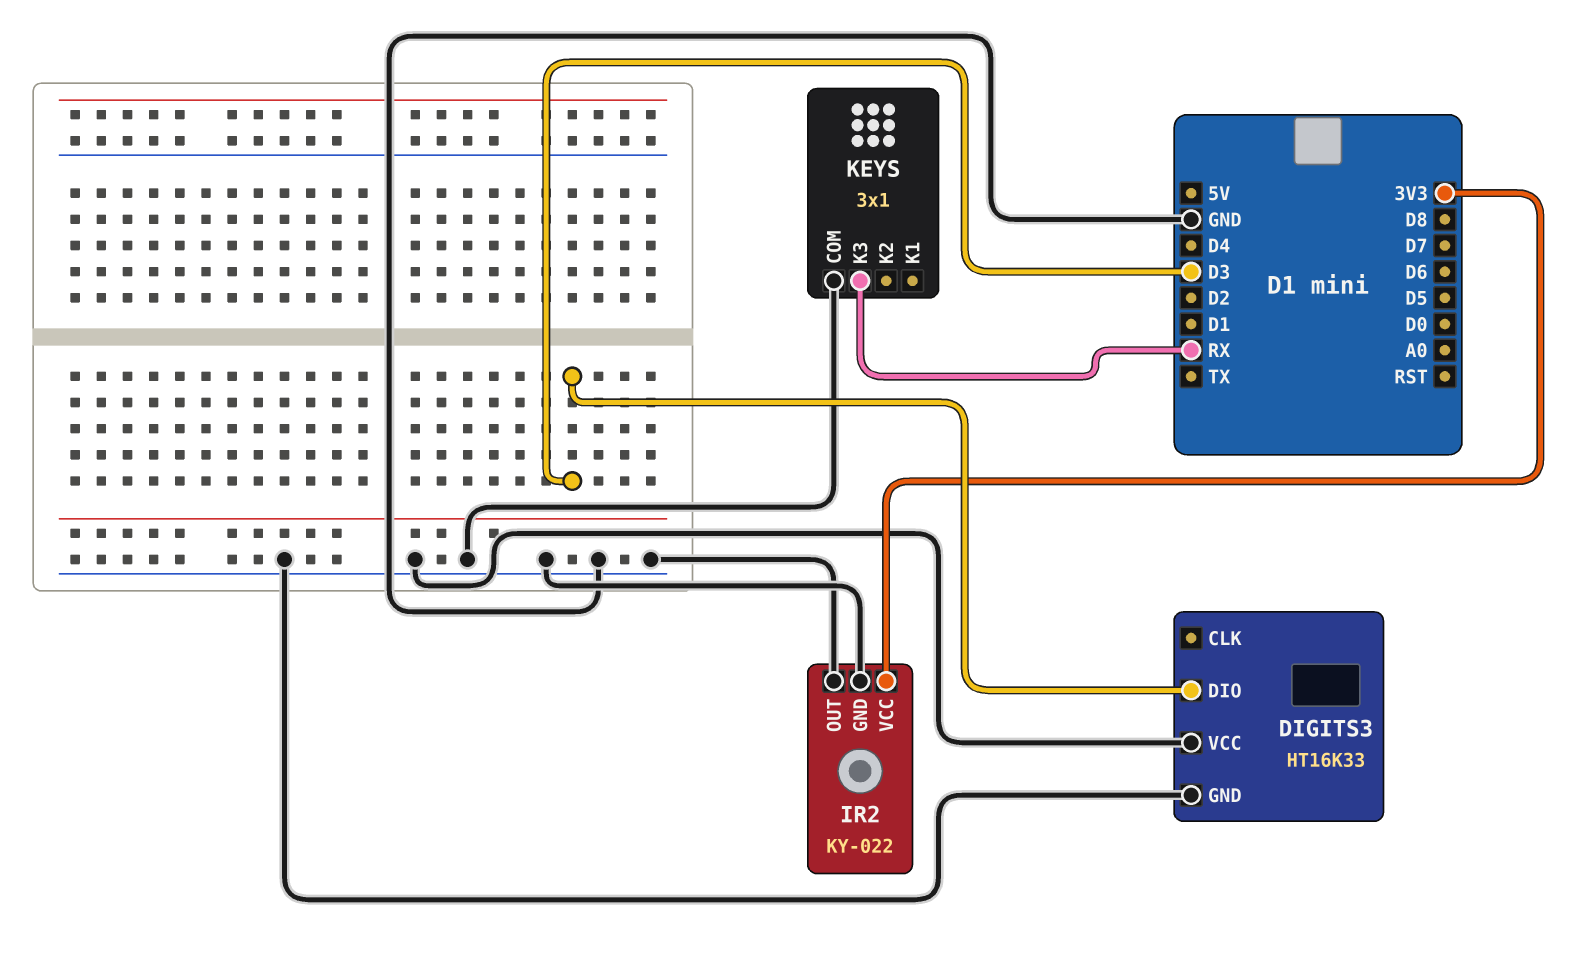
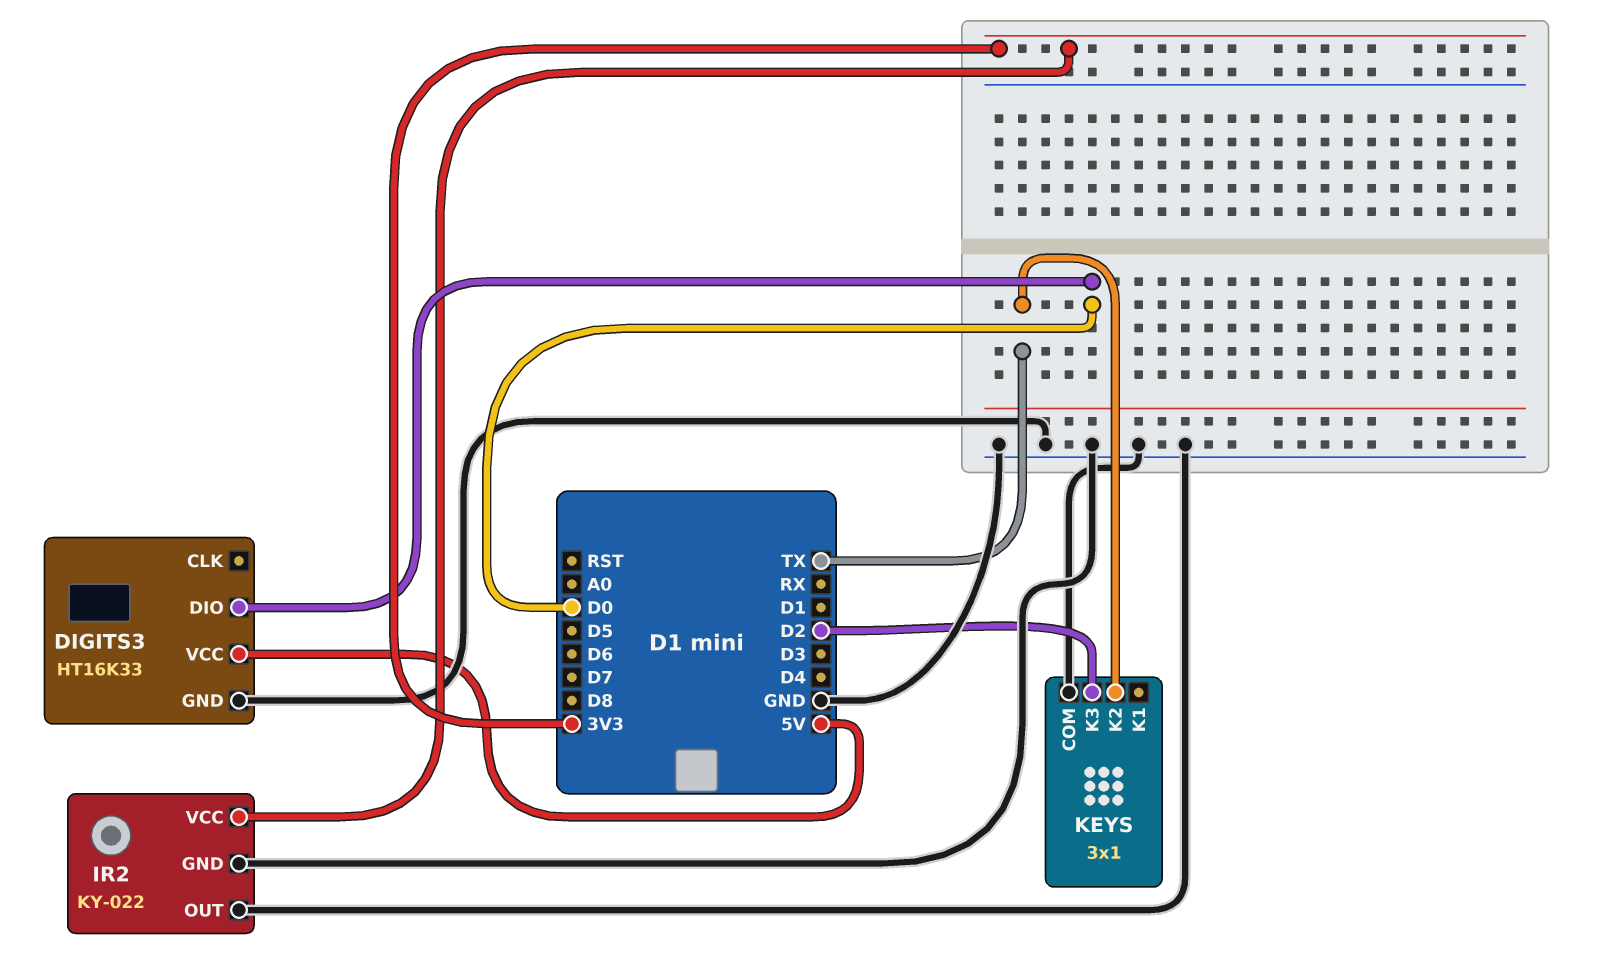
DIGITS3 pin DIO: D3 -> D0
DIGITS3 pin VCC: GND -> 5V
KEYS pin K2: none -> TX
KEYS pin K3: RX -> D2

